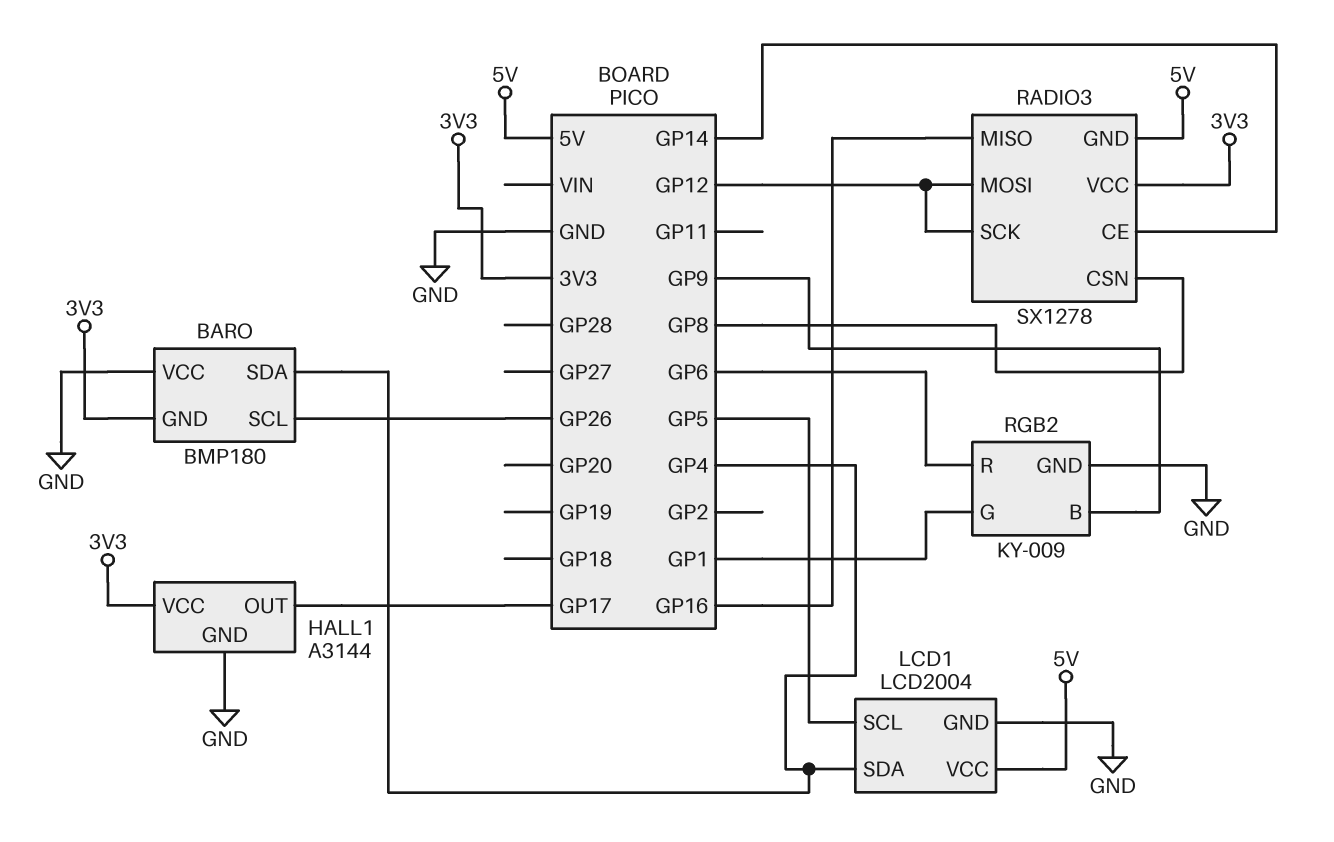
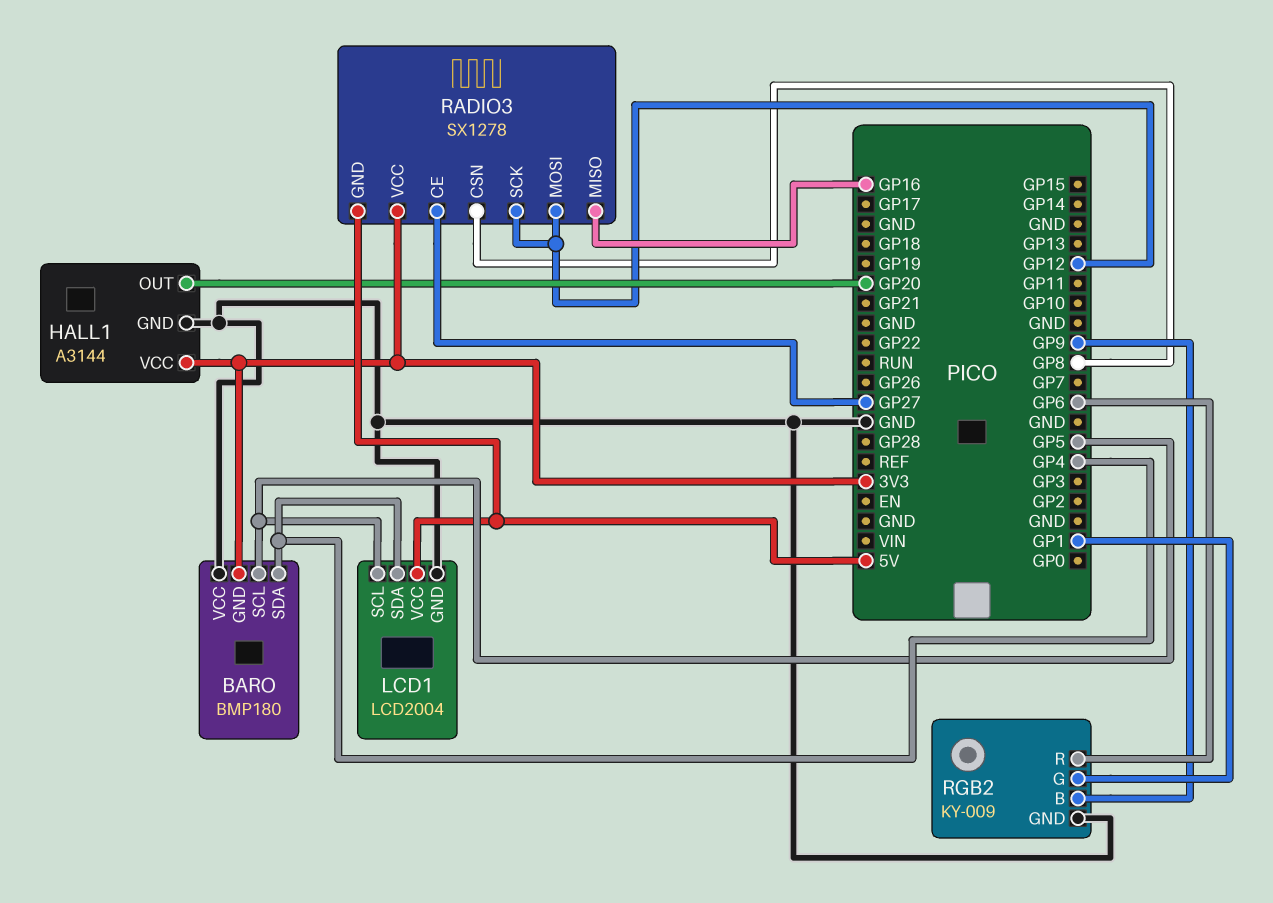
BARO pin SCL: GP26 -> GP5
HALL1 pin OUT: GP17 -> GP20
RADIO3 pin CE: GP14 -> GP27

